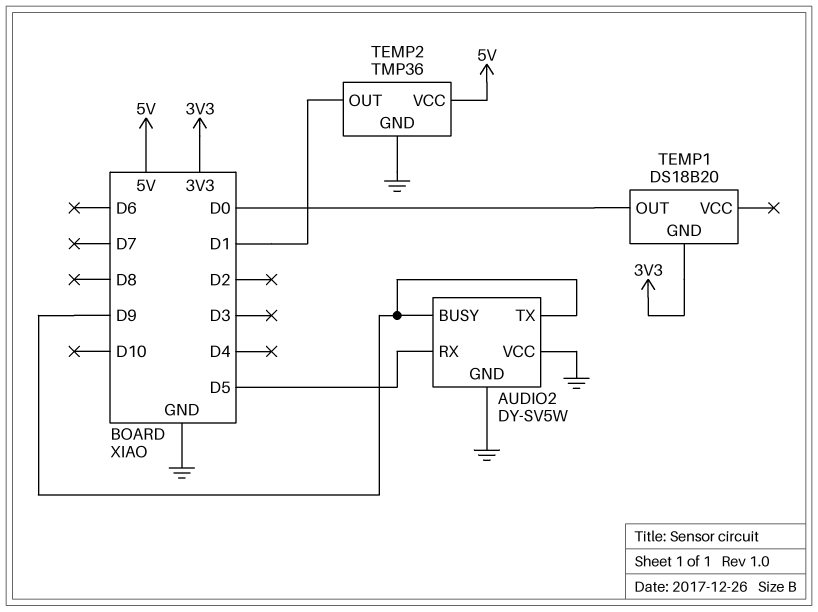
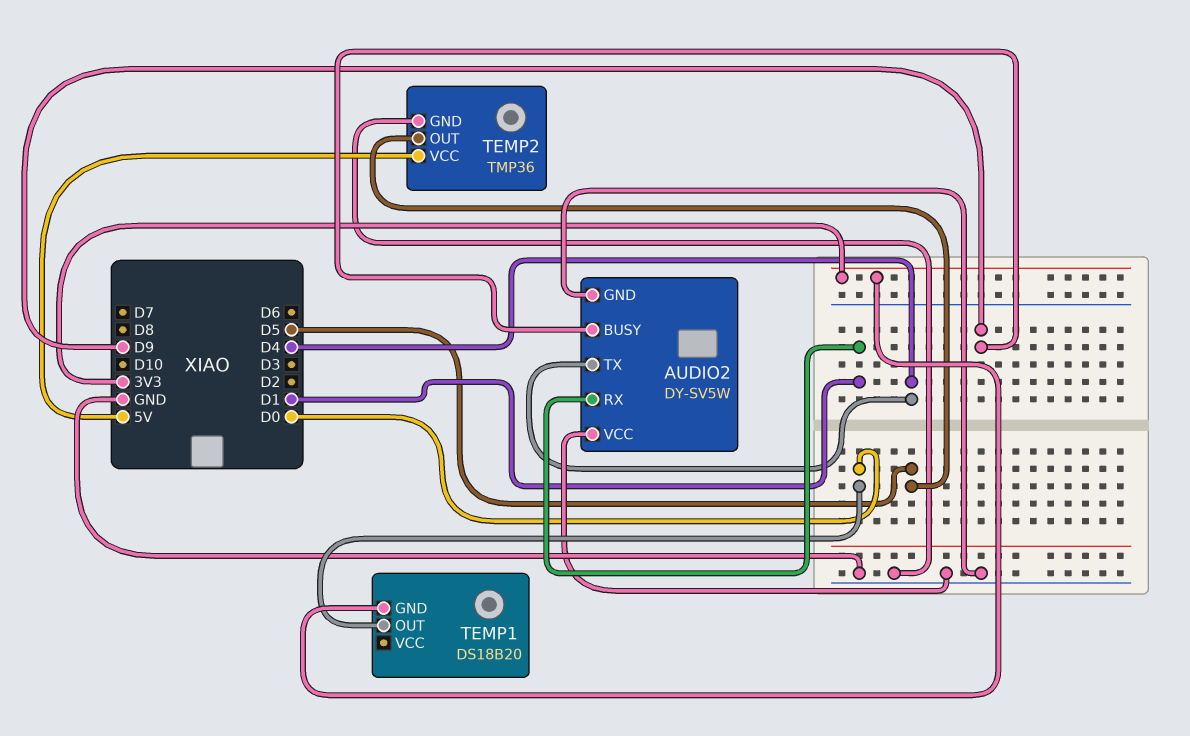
AUDIO2 pin RX: D5 -> D1
AUDIO2 pin TX: D9 -> D4
TEMP2 pin OUT: D1 -> D5

